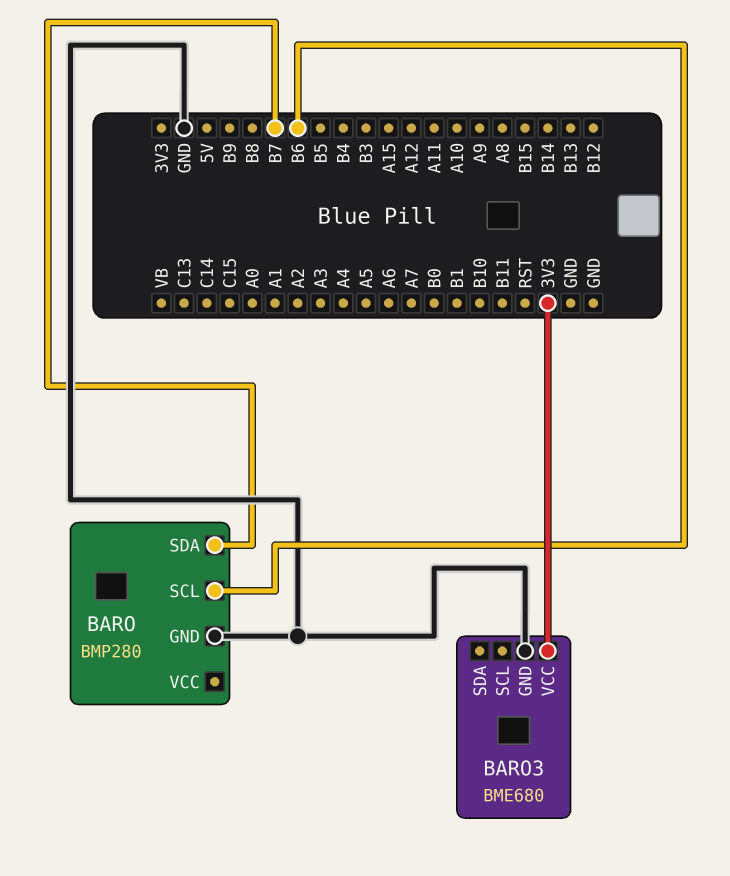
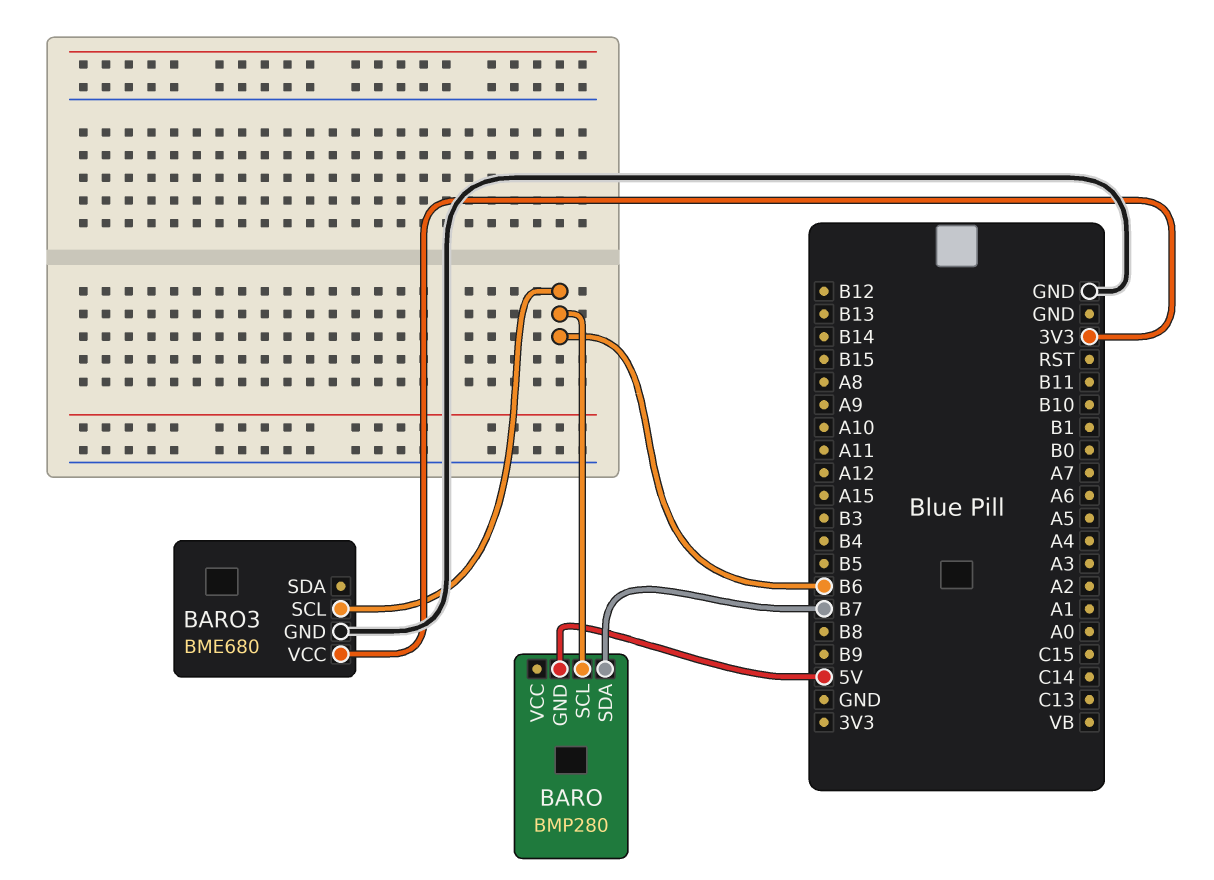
BARO pin GND: GND -> 5V
BARO3 pin SCL: none -> B6

